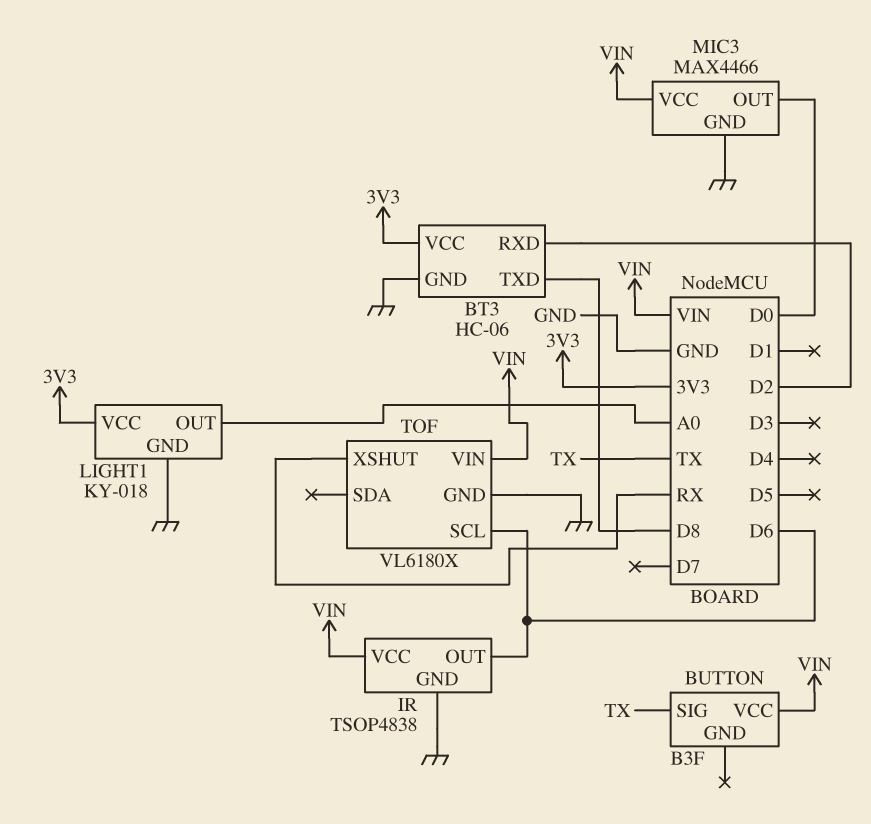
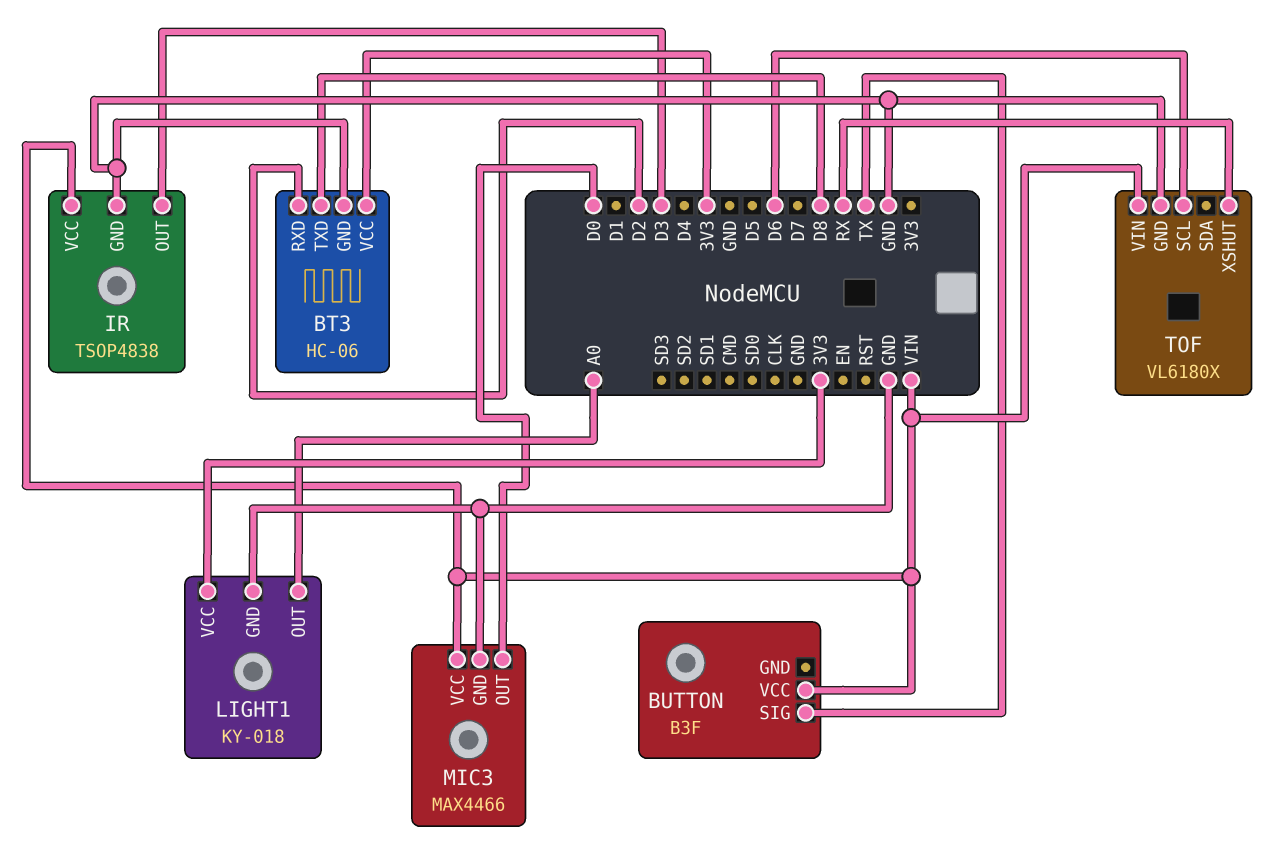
IR pin OUT: D6 -> D3

